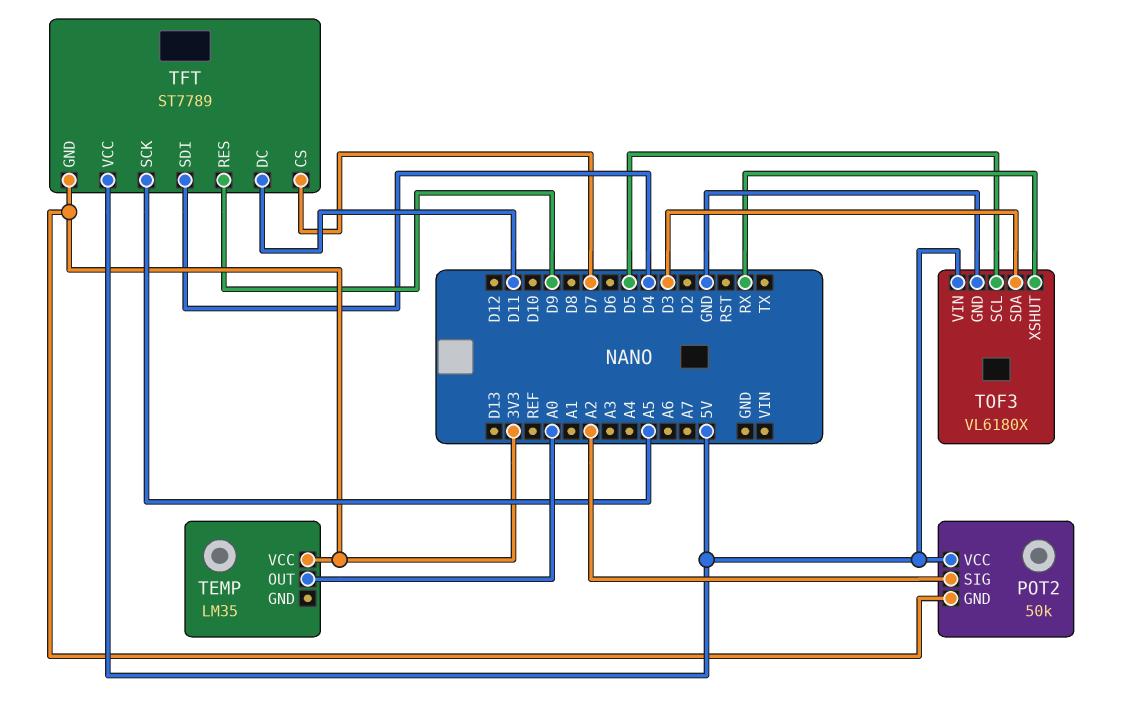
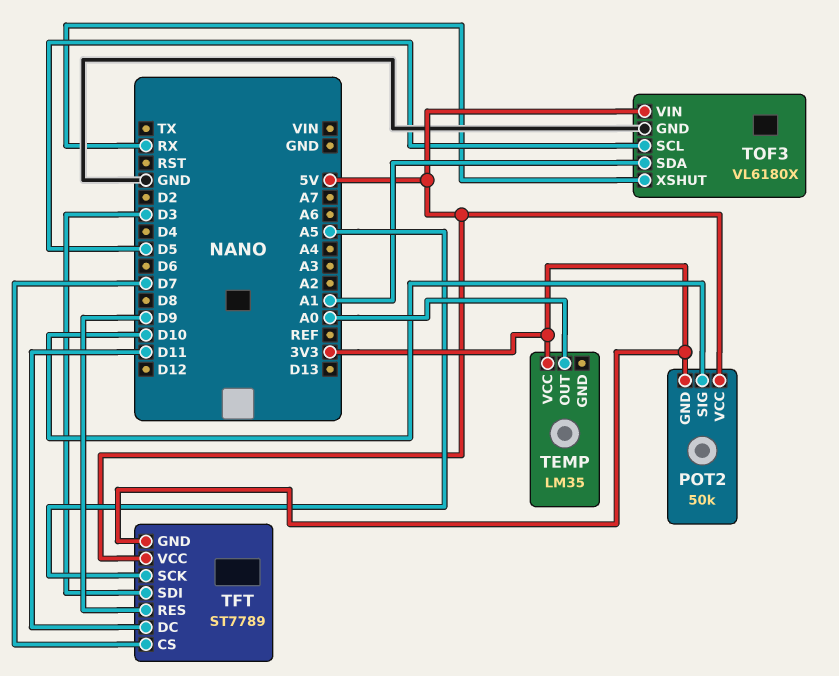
POT2 pin SIG: A2 -> D10
TFT pin SDI: D4 -> D3
TOF3 pin SDA: D3 -> A1

